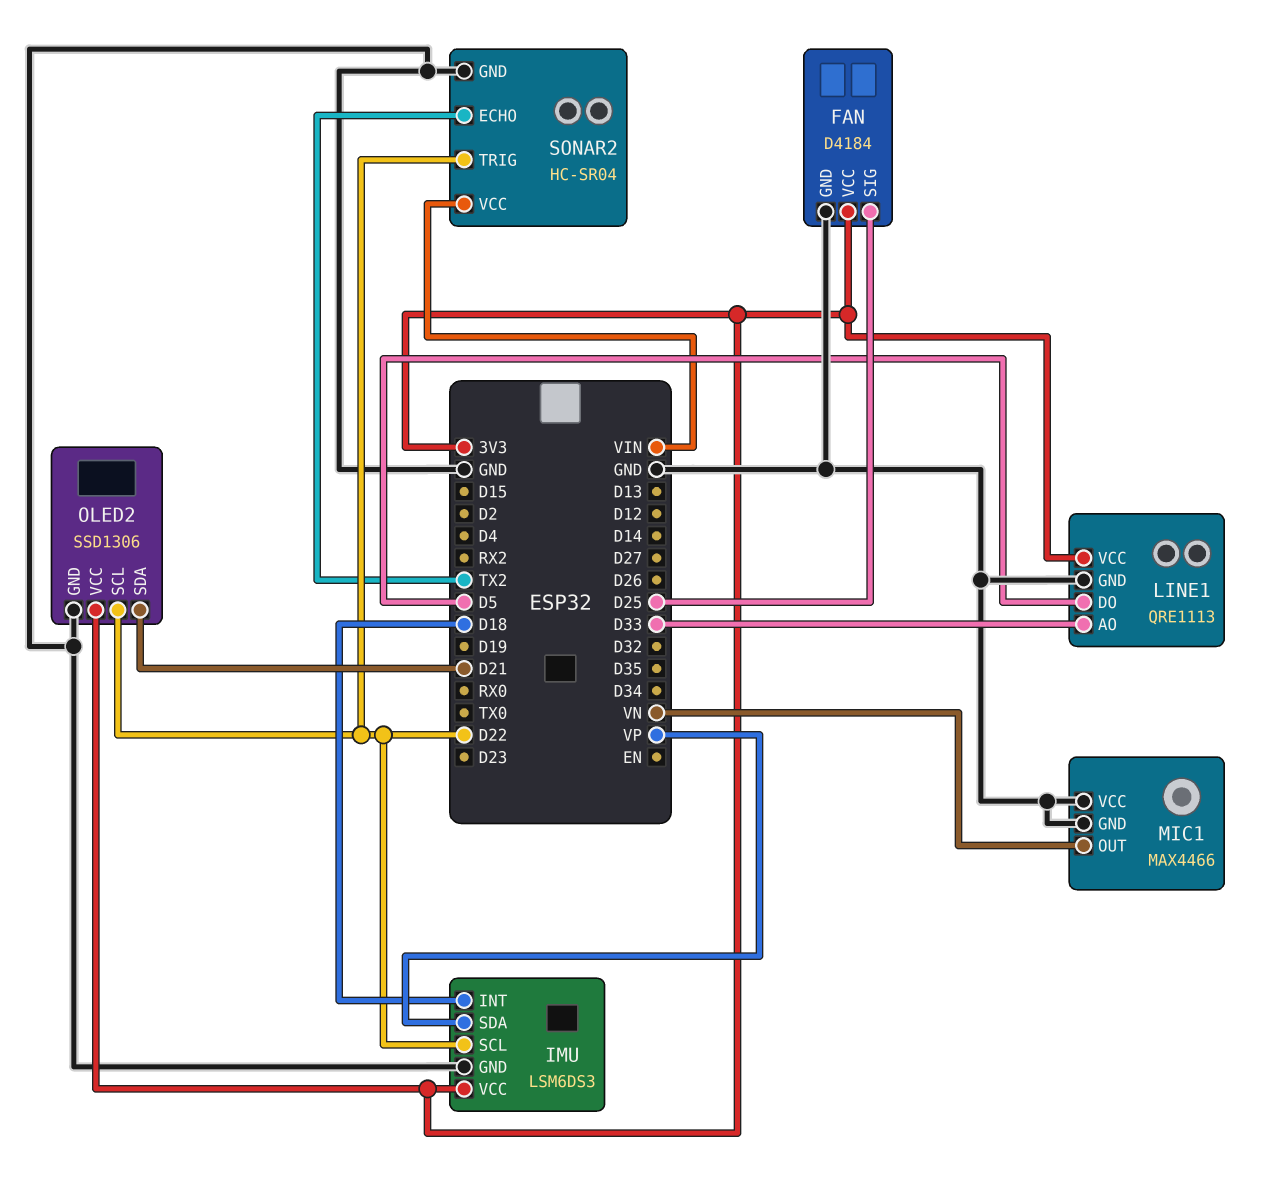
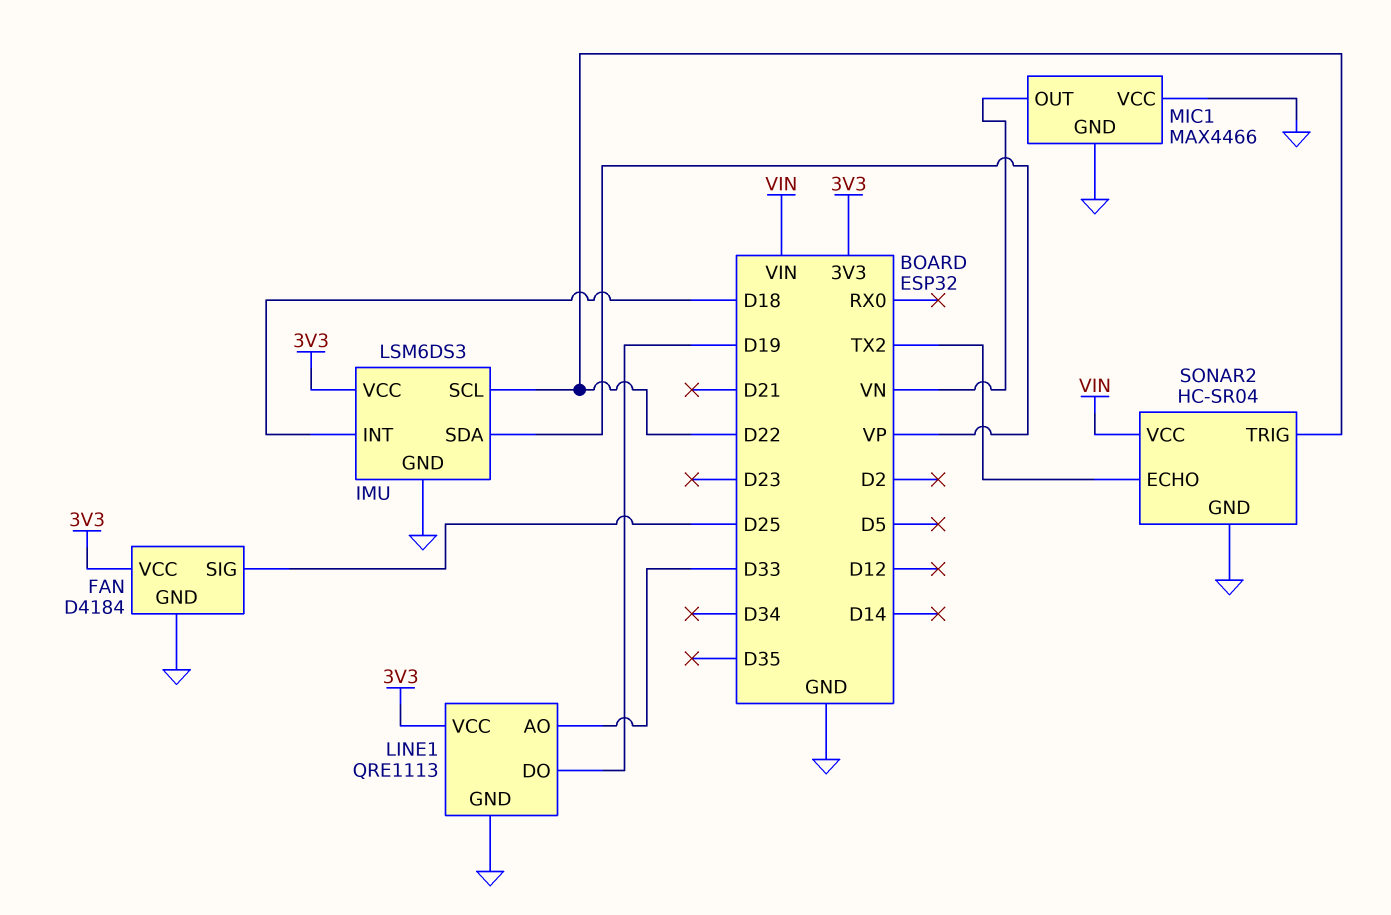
LINE1 pin DO: D5 -> D19
OLED2: SSD1306 -> none
OLED2 pin GND: GND -> none
OLED2 pin SCL: D22 -> none
OLED2 pin SDA: D21 -> none
OLED2 pin VCC: 3V3 -> none

